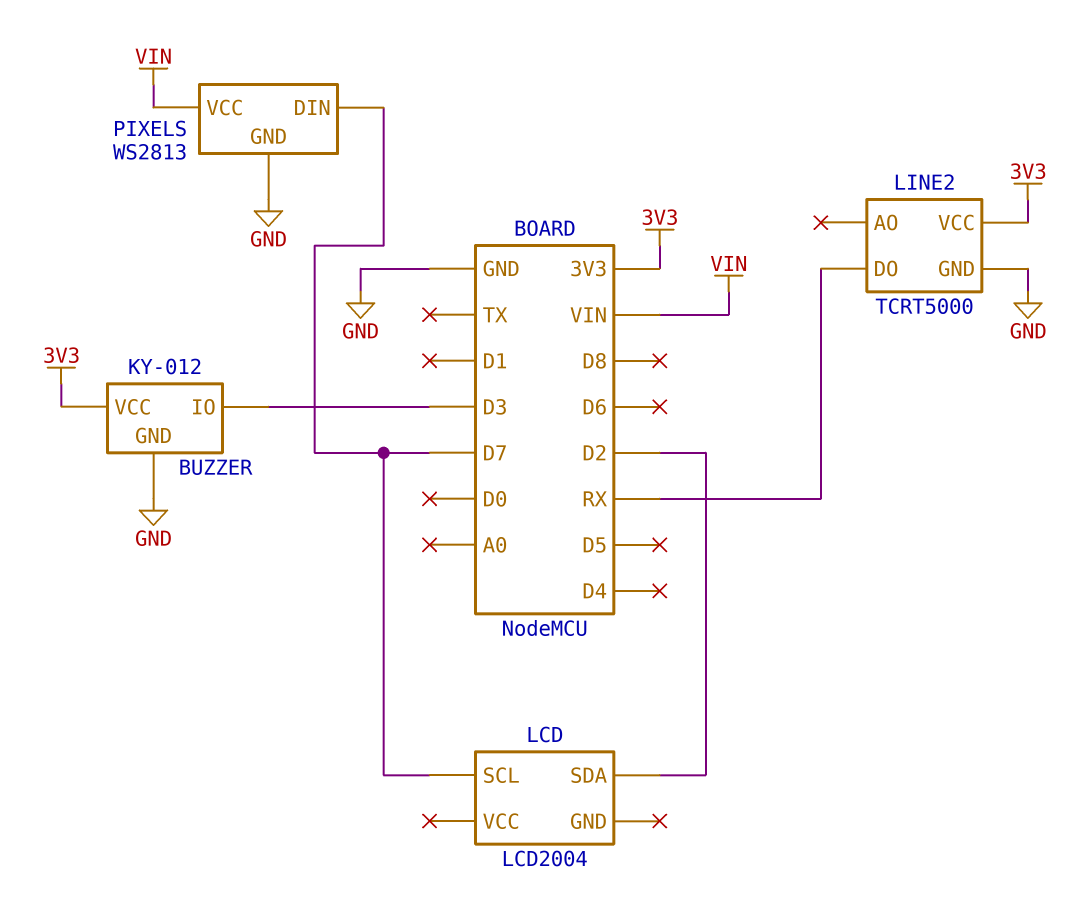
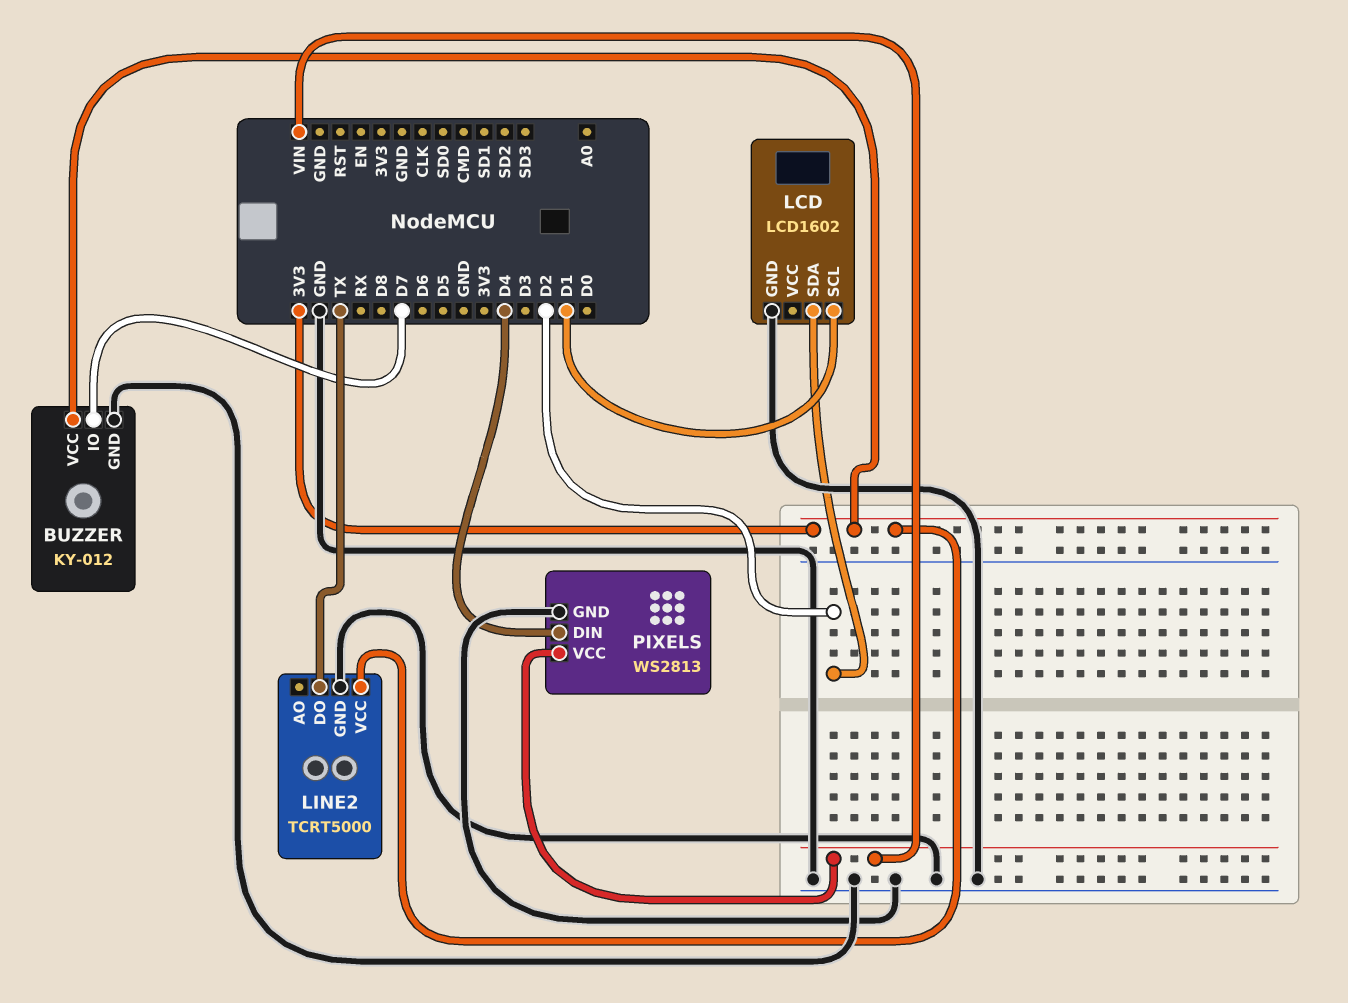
BUZZER pin IO: D3 -> D7
LCD: LCD2004 -> LCD1602
LCD pin GND: none -> GND
LCD pin SCL: D7 -> D1
LINE2 pin DO: RX -> TX
PIXELS pin DIN: D7 -> D4

